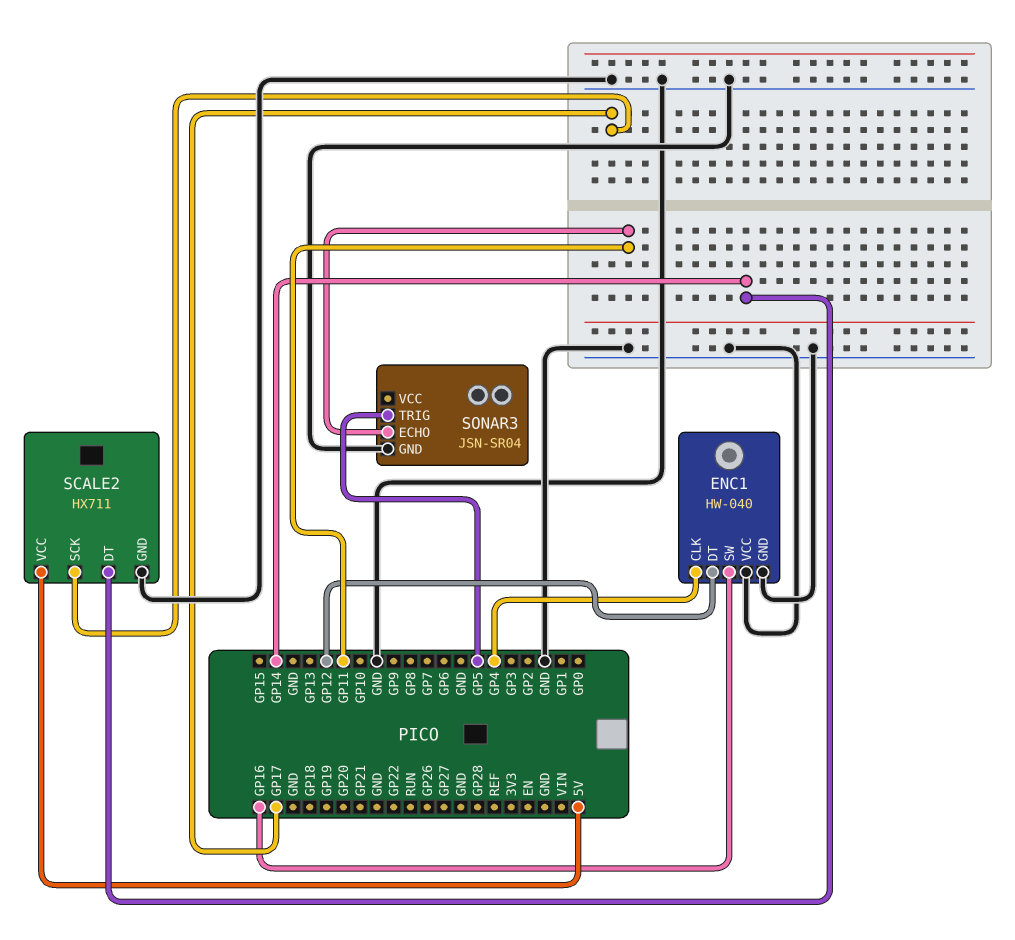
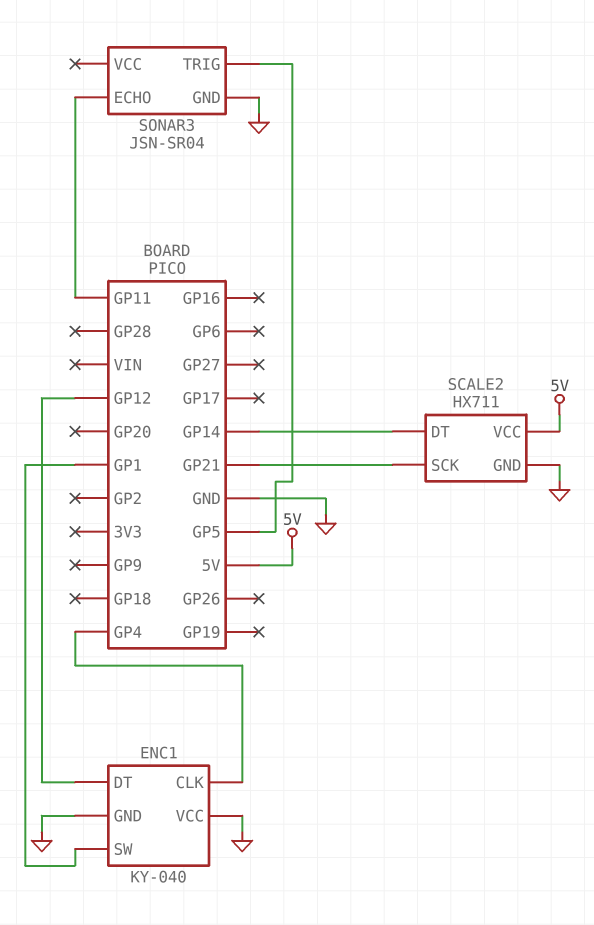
ENC1: HW-040 -> KY-040
ENC1 pin SW: GP16 -> GP1
SCALE2 pin SCK: GP17 -> GP21

